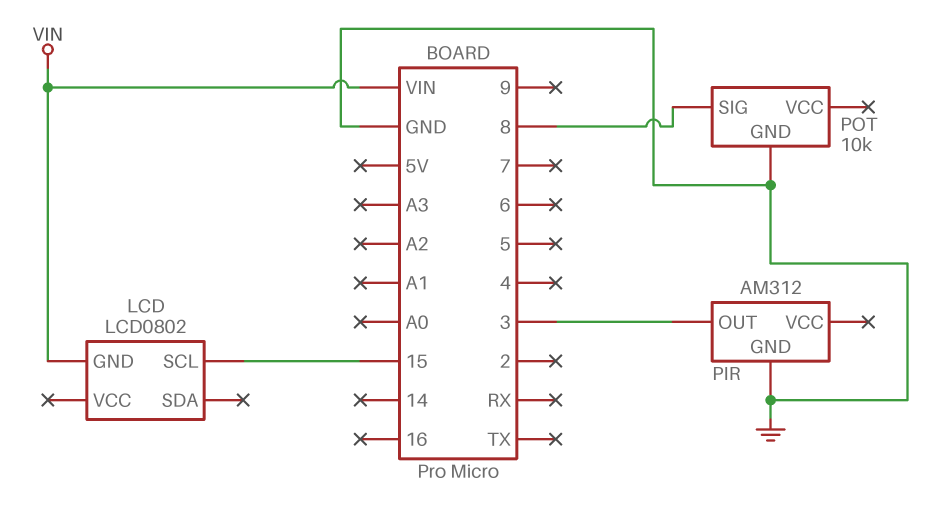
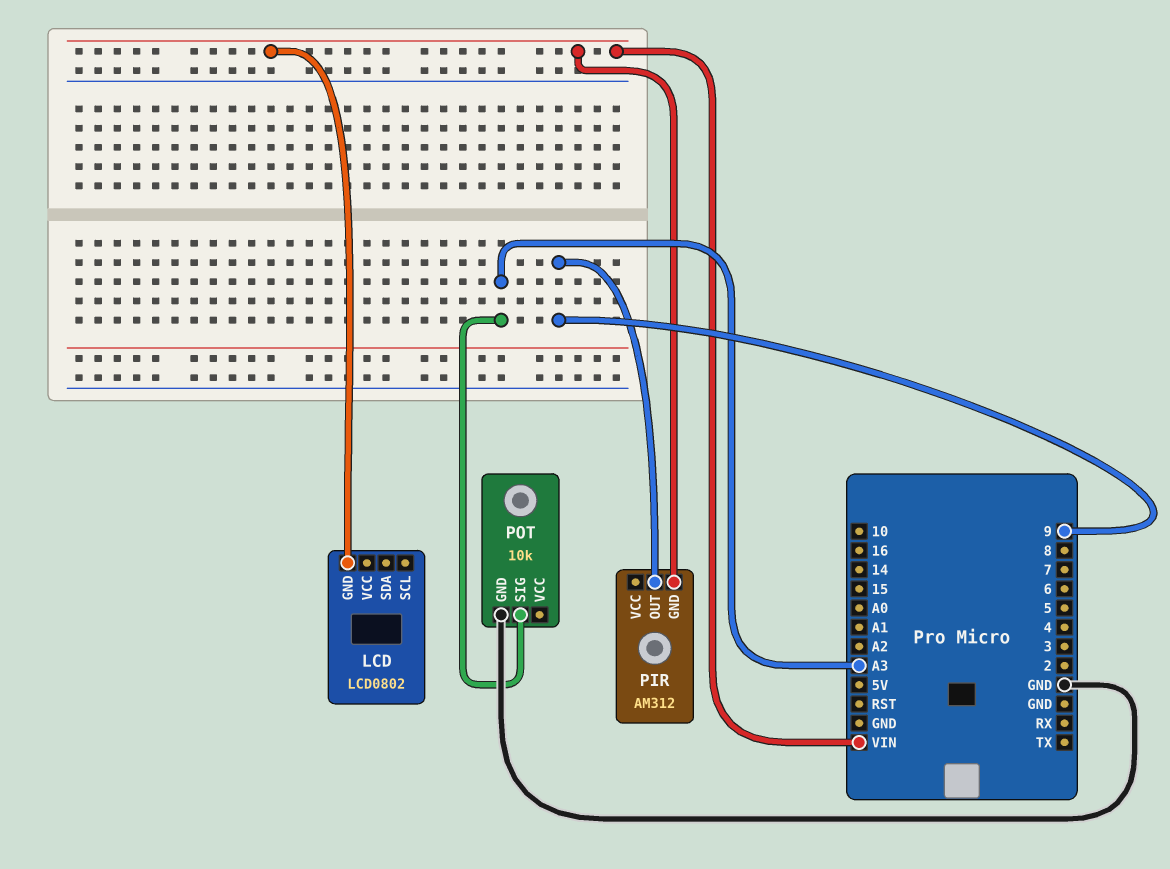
LCD pin SCL: 15 -> none
PIR pin GND: GND -> VIN
PIR pin OUT: 3 -> 9
POT pin SIG: 8 -> A3

